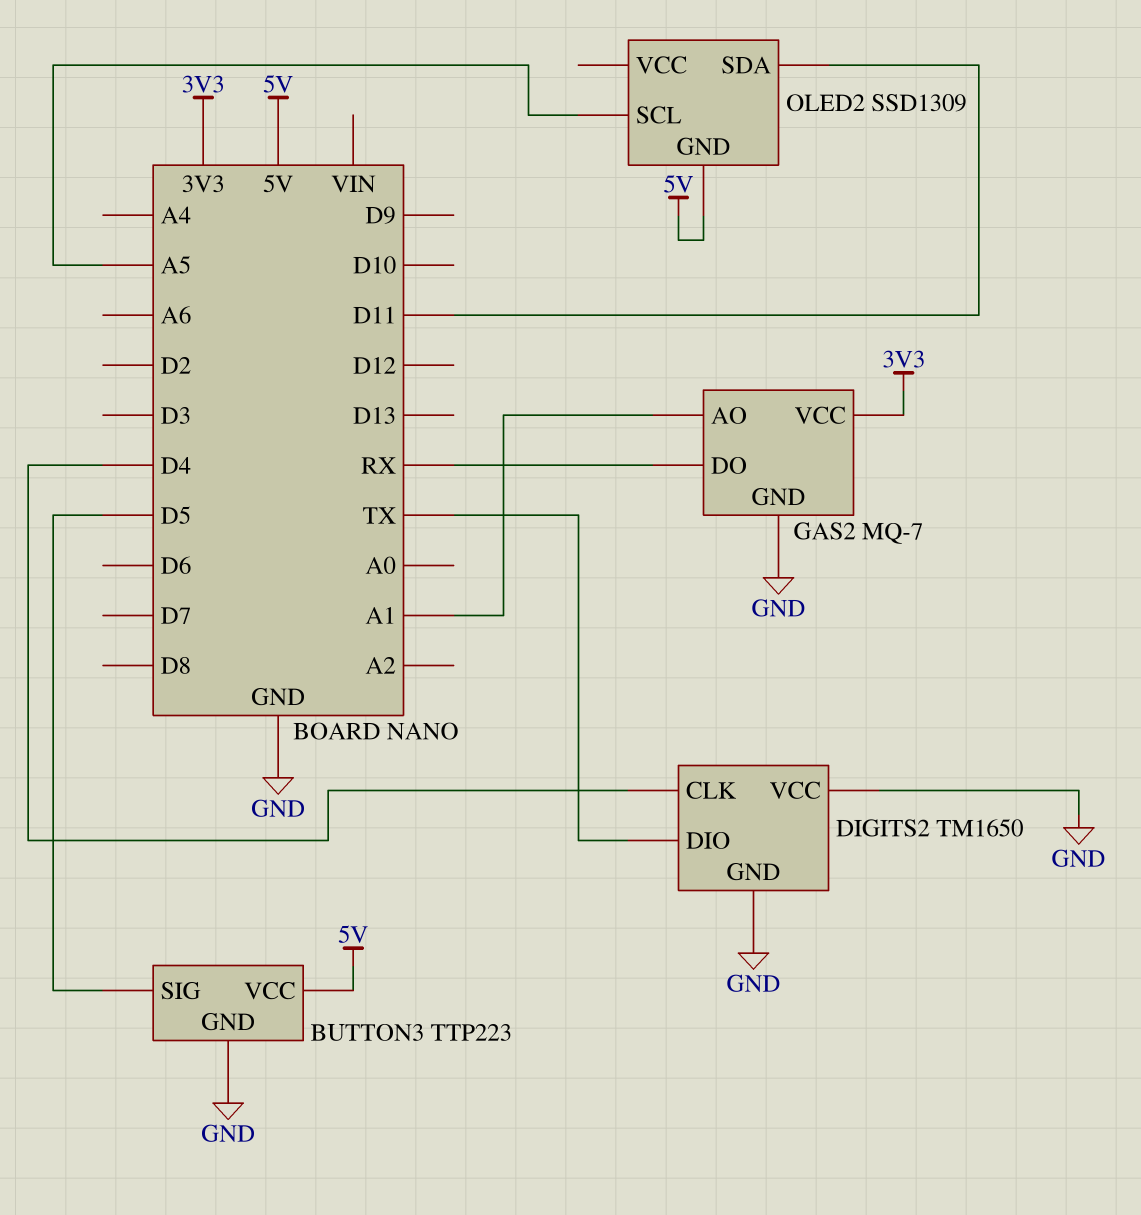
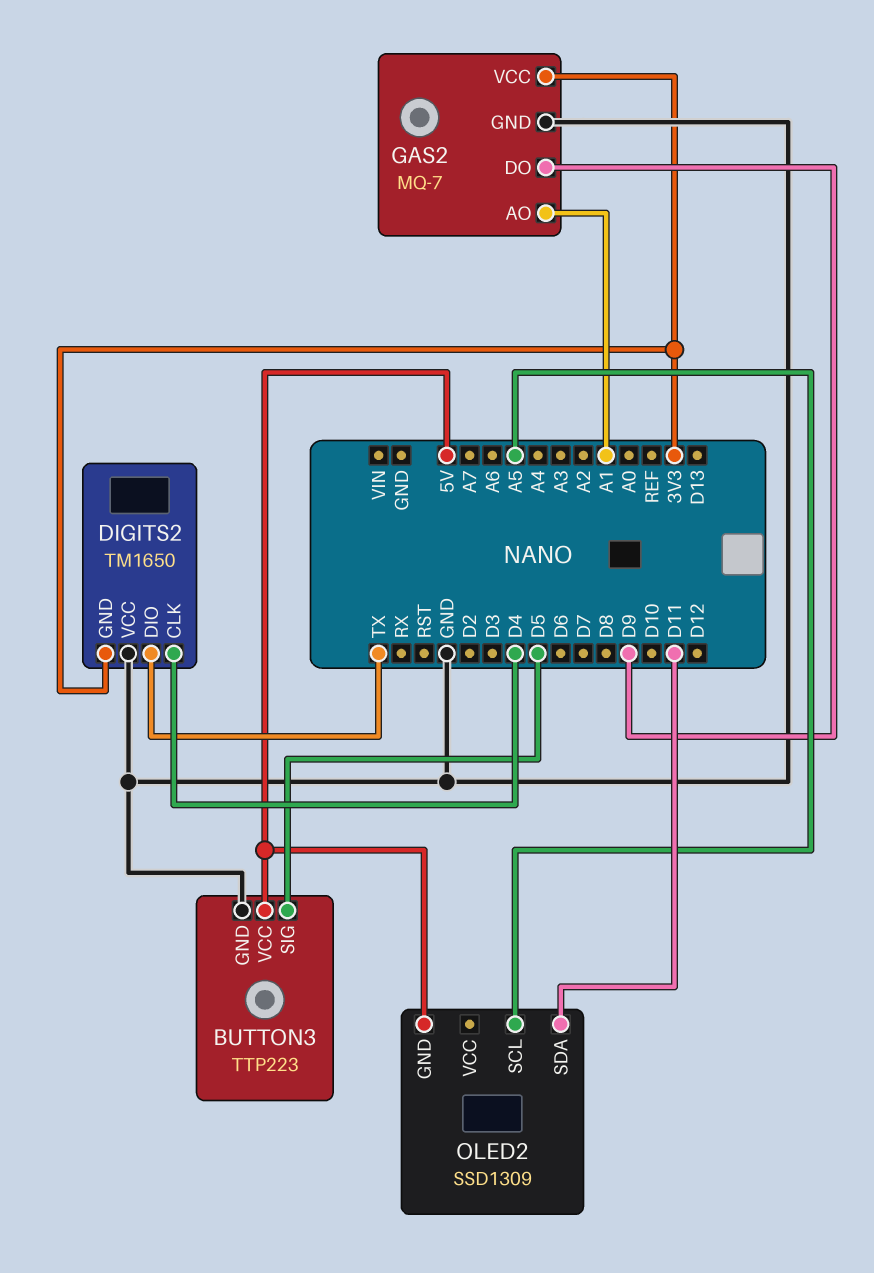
DIGITS2 pin GND: GND -> 3V3
GAS2 pin DO: RX -> D9

